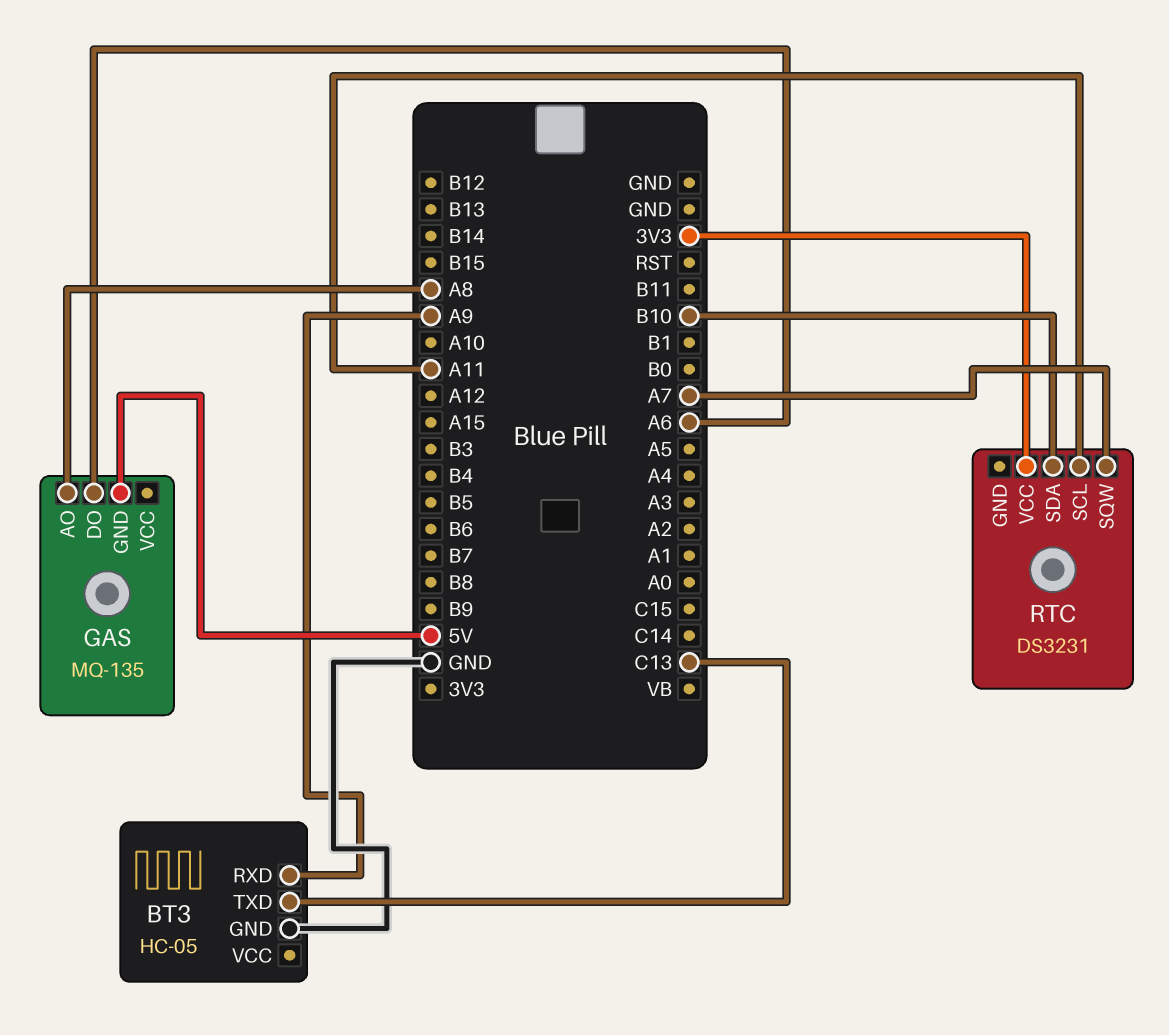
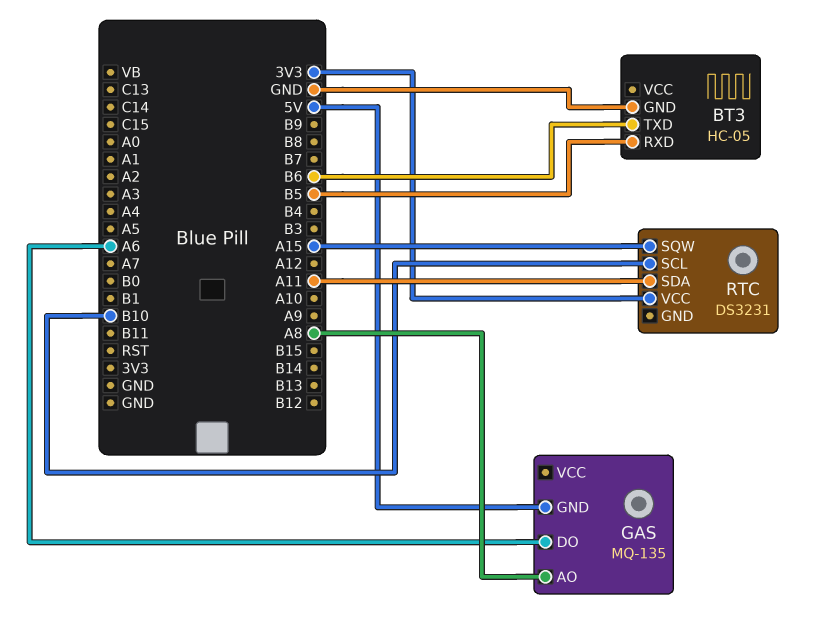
BT3 pin RXD: A9 -> B5
BT3 pin TXD: C13 -> B6
RTC pin SCL: A11 -> B10
RTC pin SDA: B10 -> A11
RTC pin SQW: A7 -> A15

